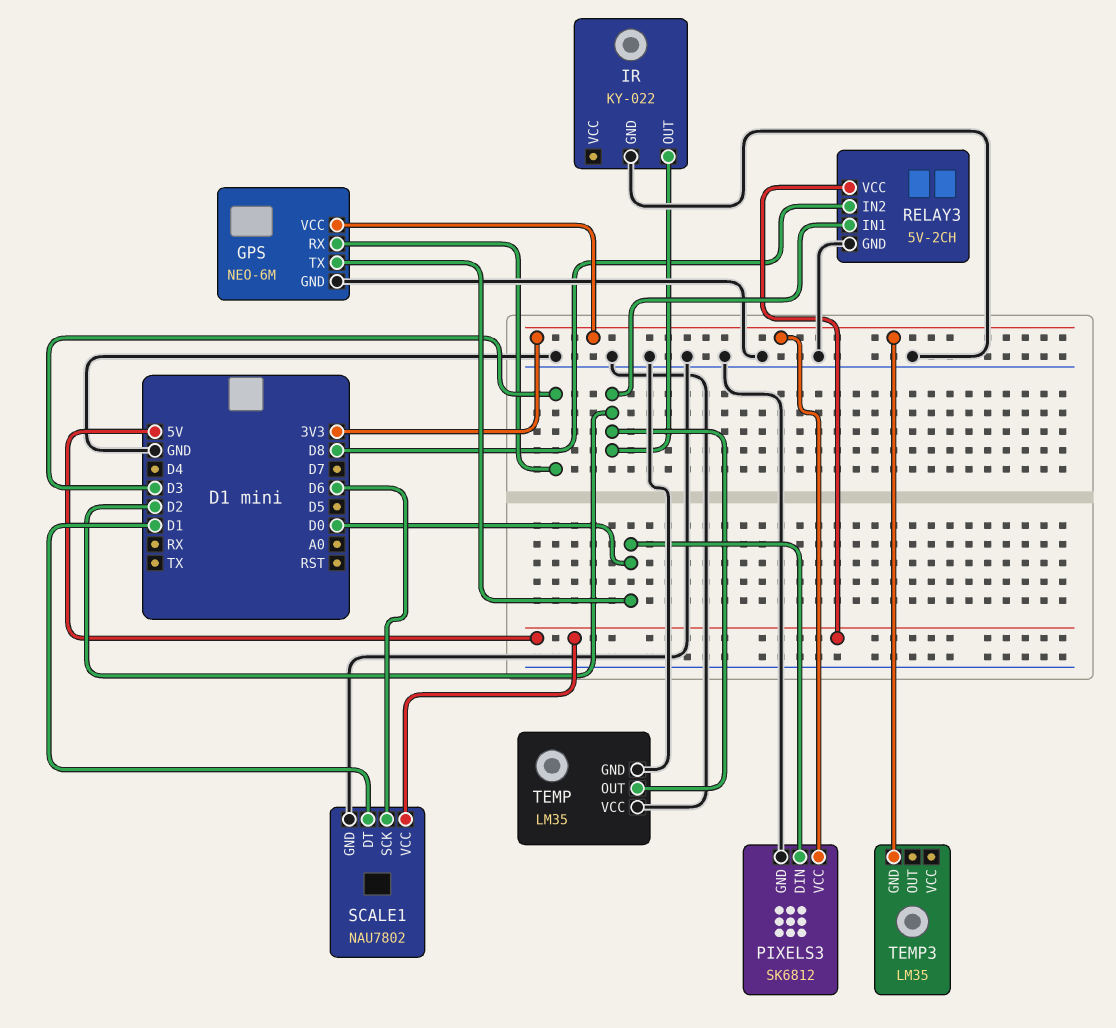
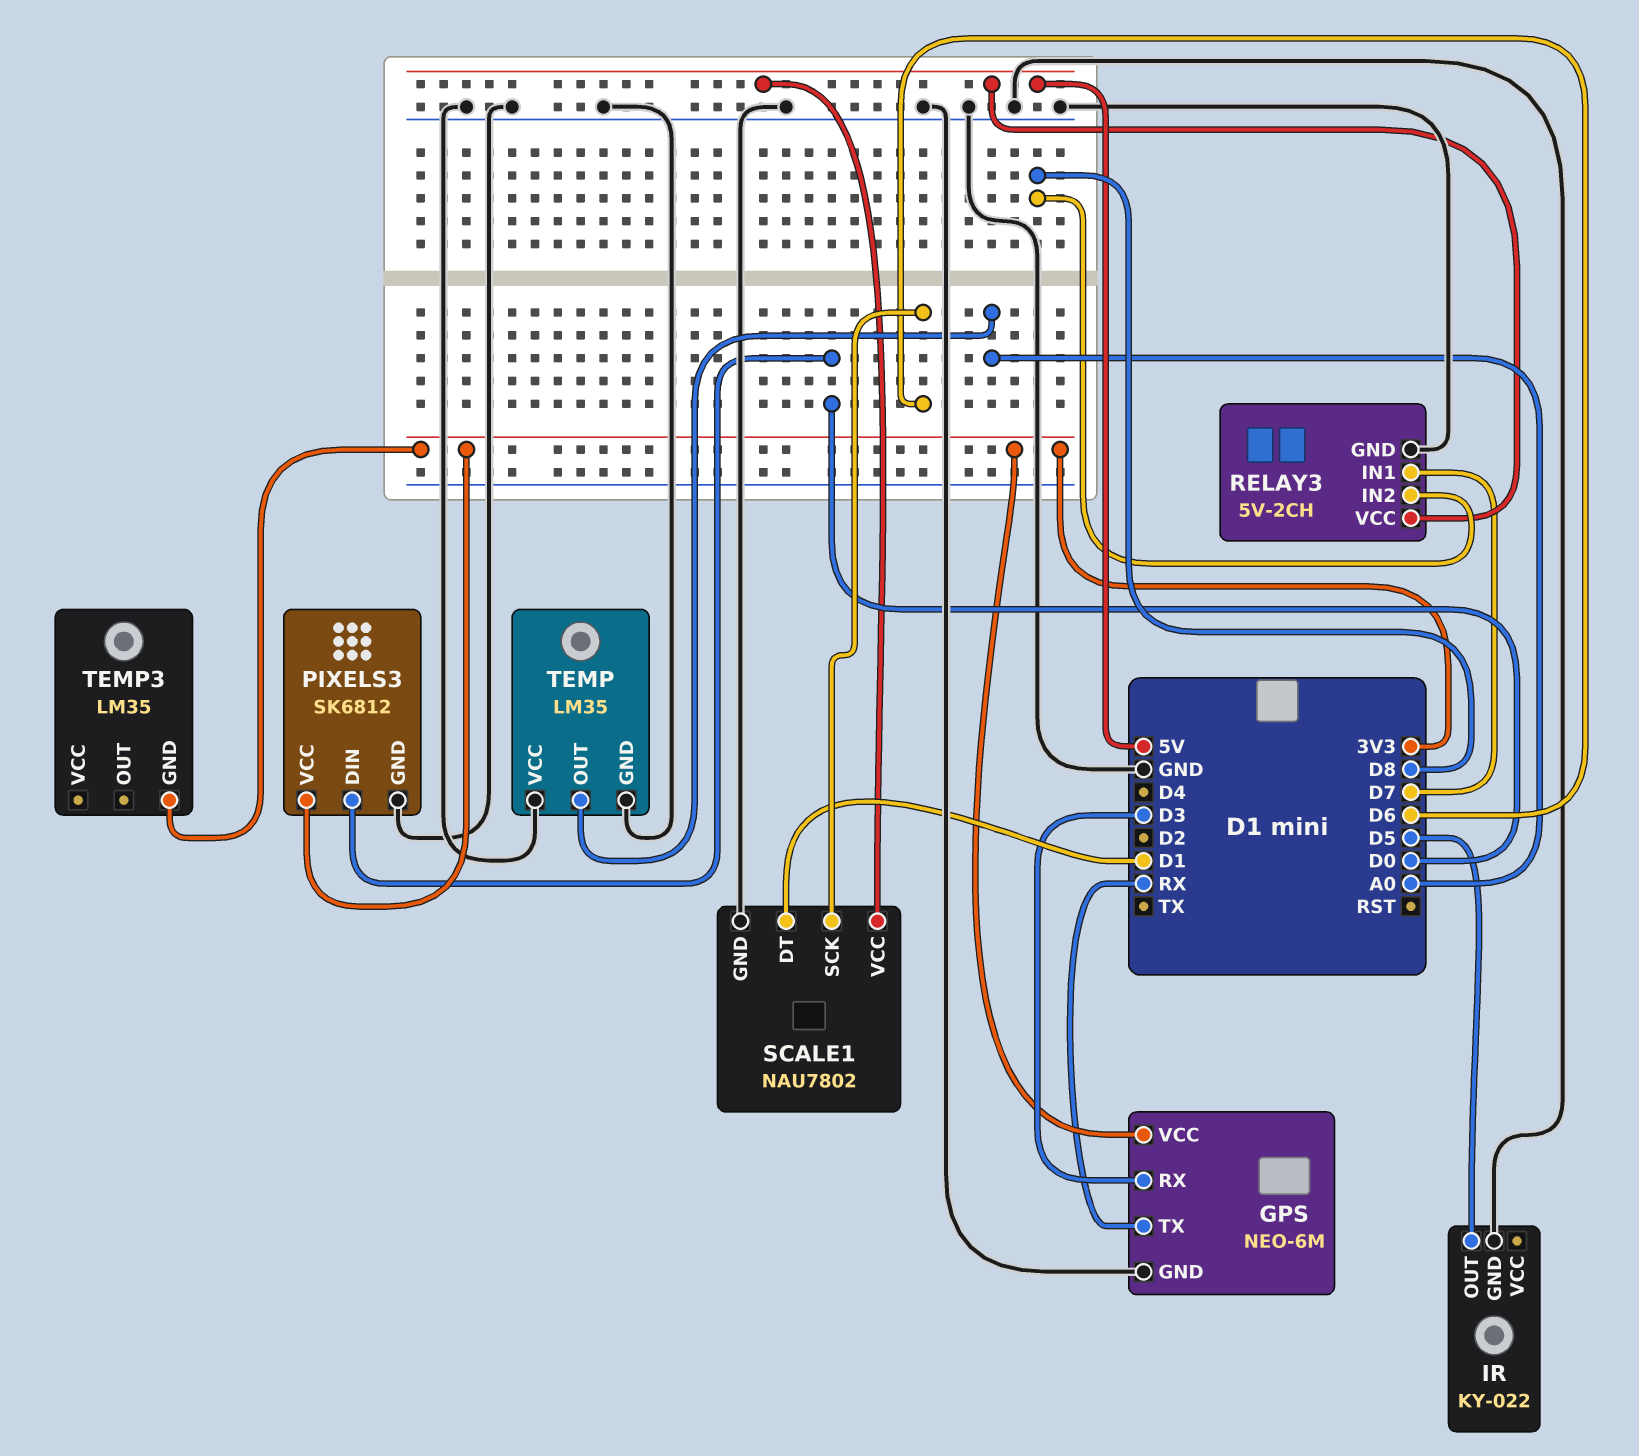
GPS pin TX: D0 -> RX
IR pin OUT: D2 -> D5
RELAY3 pin IN1: D2 -> D7
TEMP pin OUT: D2 -> A0

